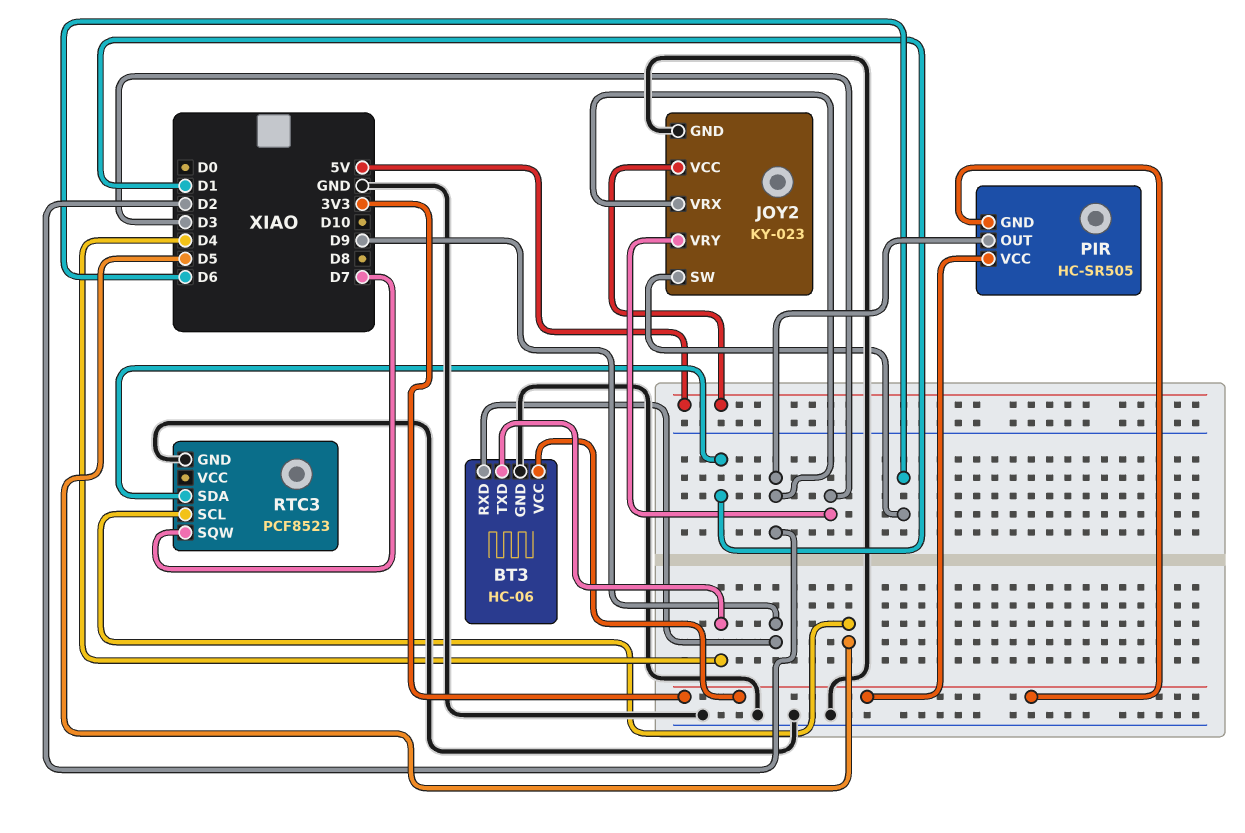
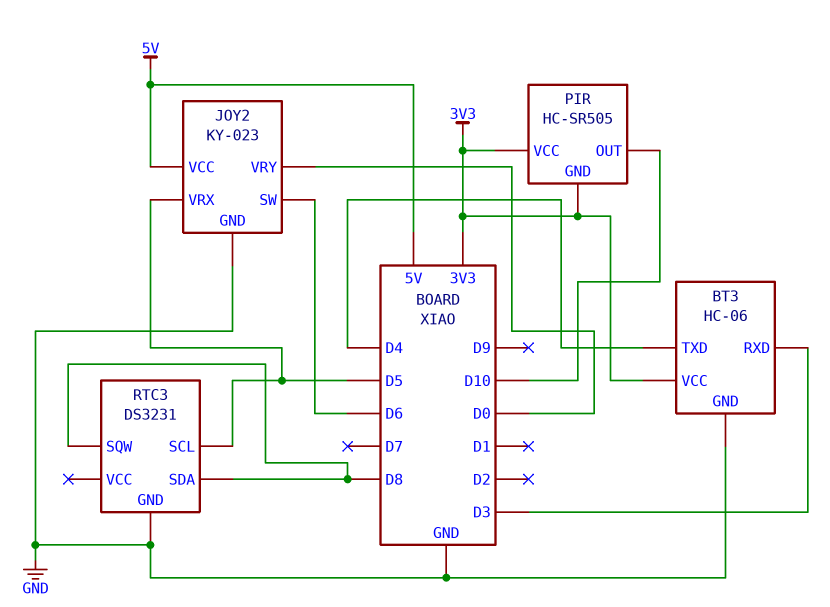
BT3 pin RXD: D9 -> D3
JOY2 pin VRX: D2 -> D5
JOY2 pin VRY: D3 -> D0
PIR pin OUT: D2 -> D10
RTC3: PCF8523 -> DS3231
RTC3 pin SDA: D1 -> D8
RTC3 pin SQW: D7 -> D8

